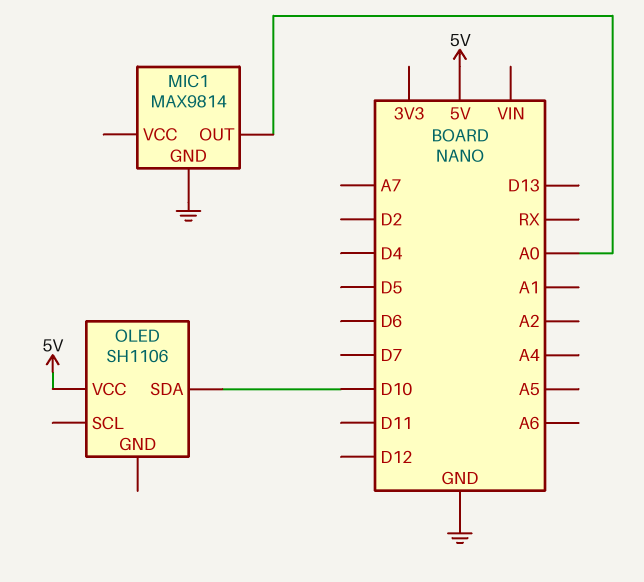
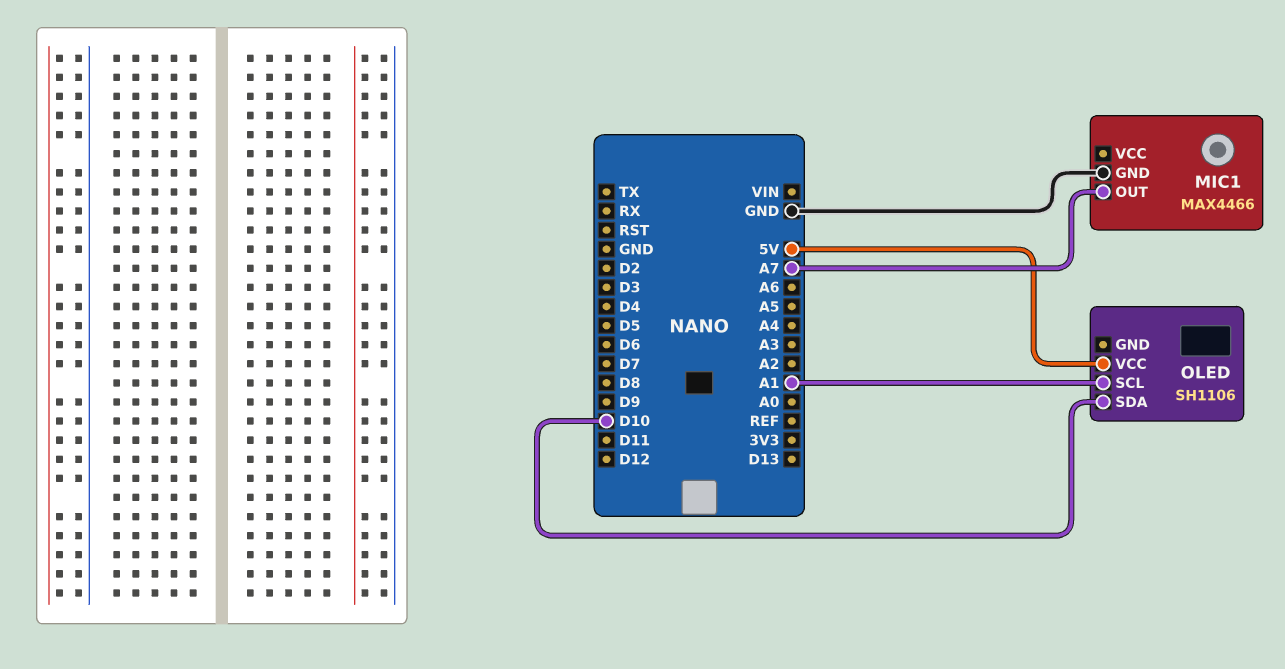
MIC1: MAX9814 -> MAX4466
MIC1 pin OUT: A0 -> A7
OLED pin SCL: none -> A1

